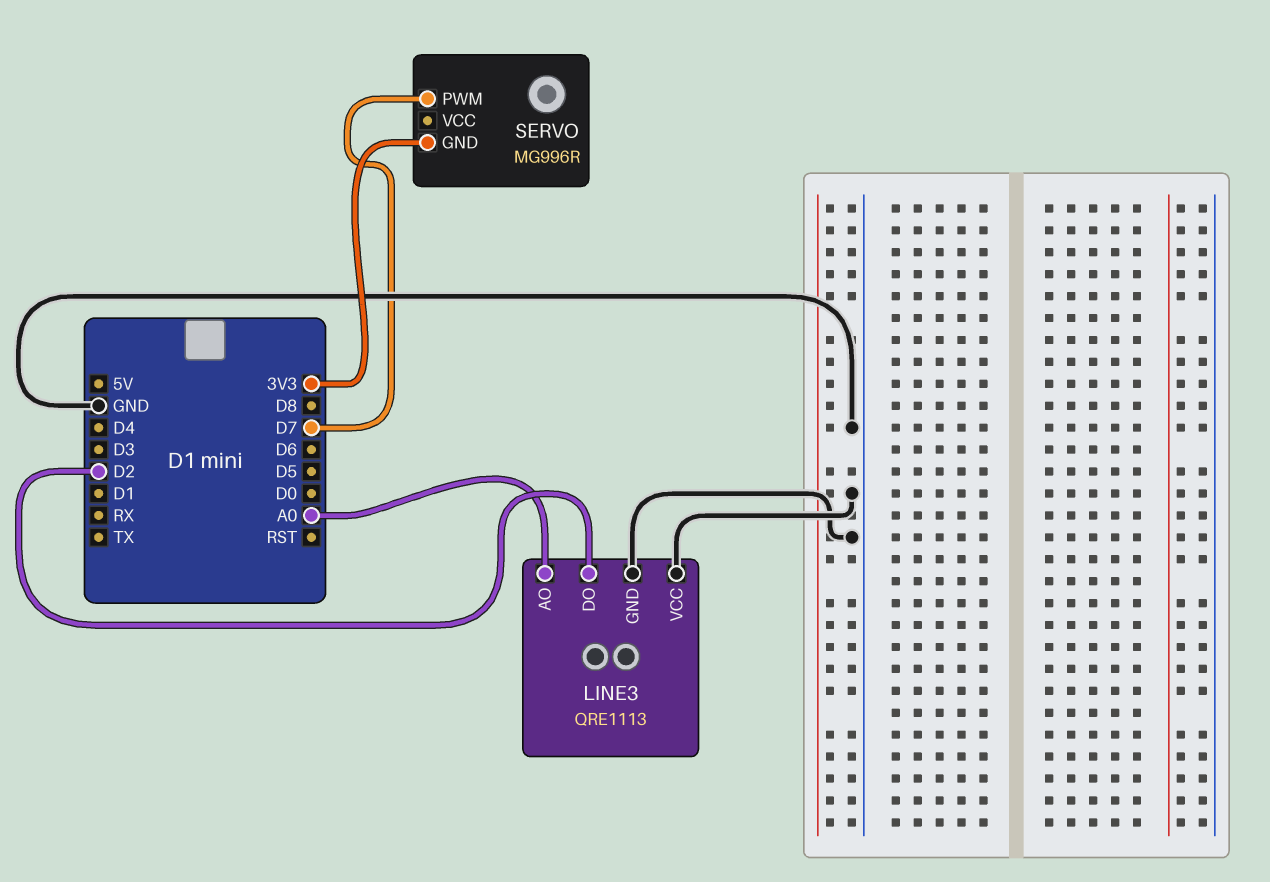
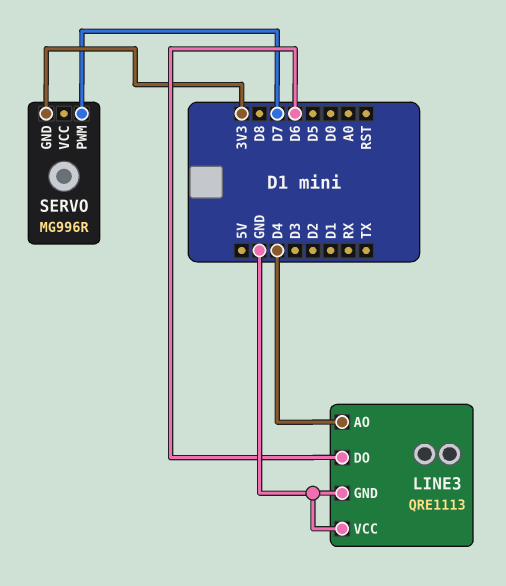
LINE3 pin AO: A0 -> D4
LINE3 pin DO: D2 -> D6

